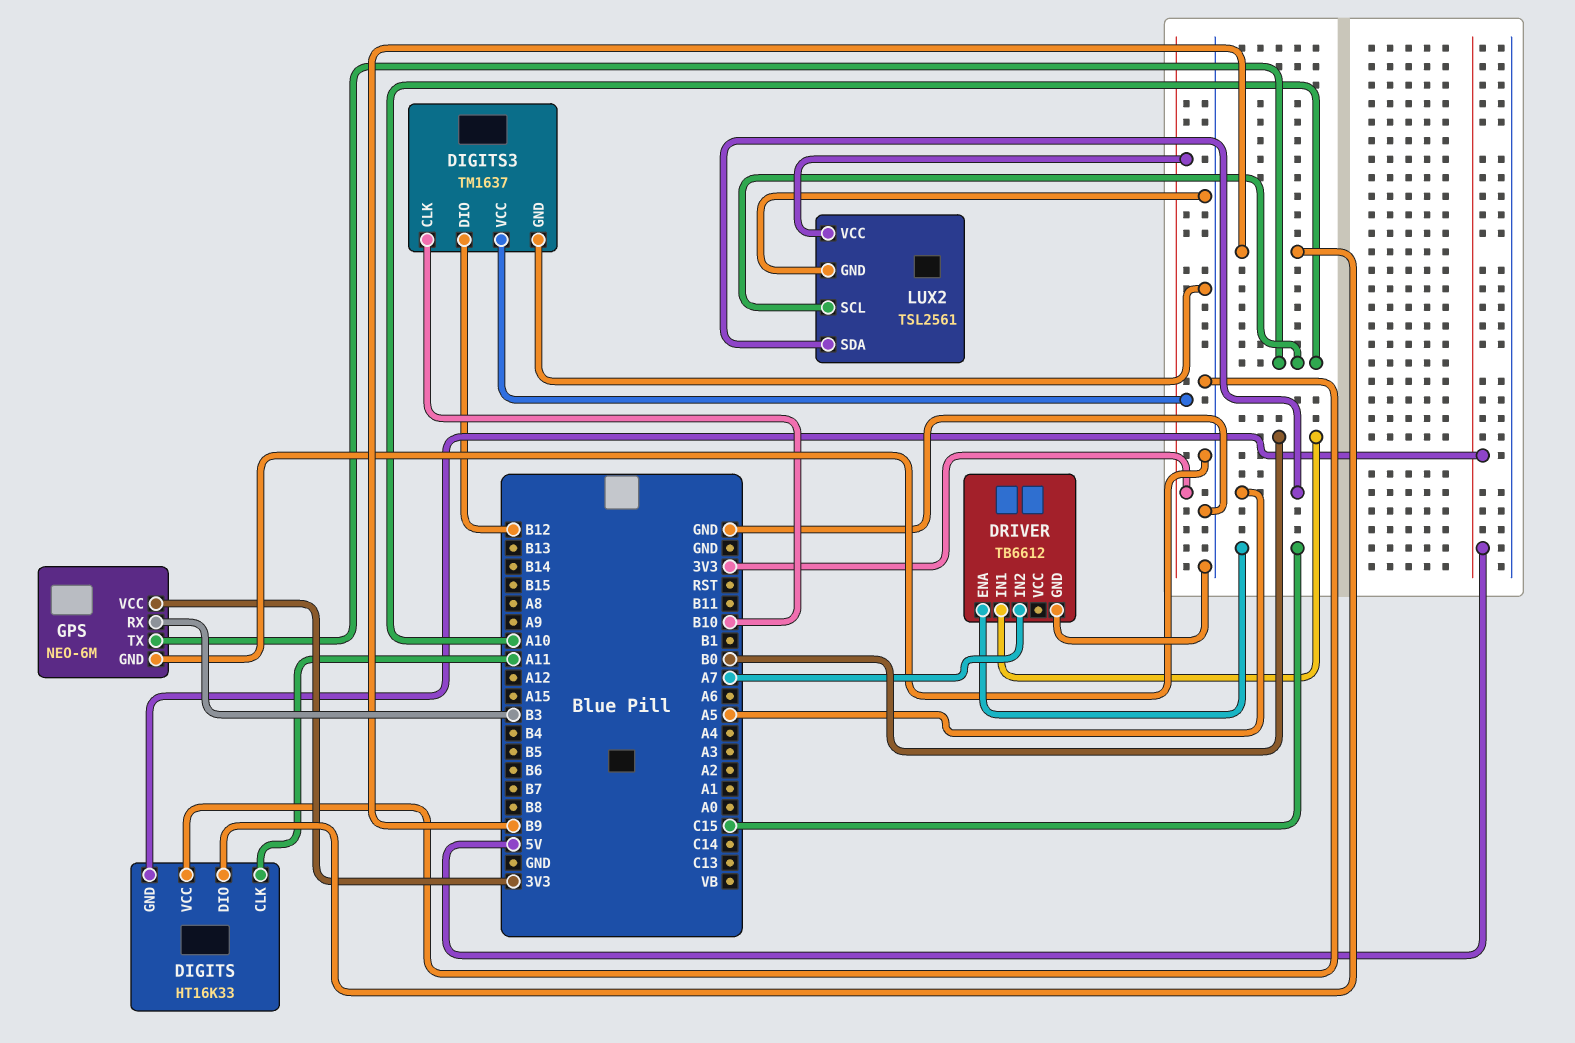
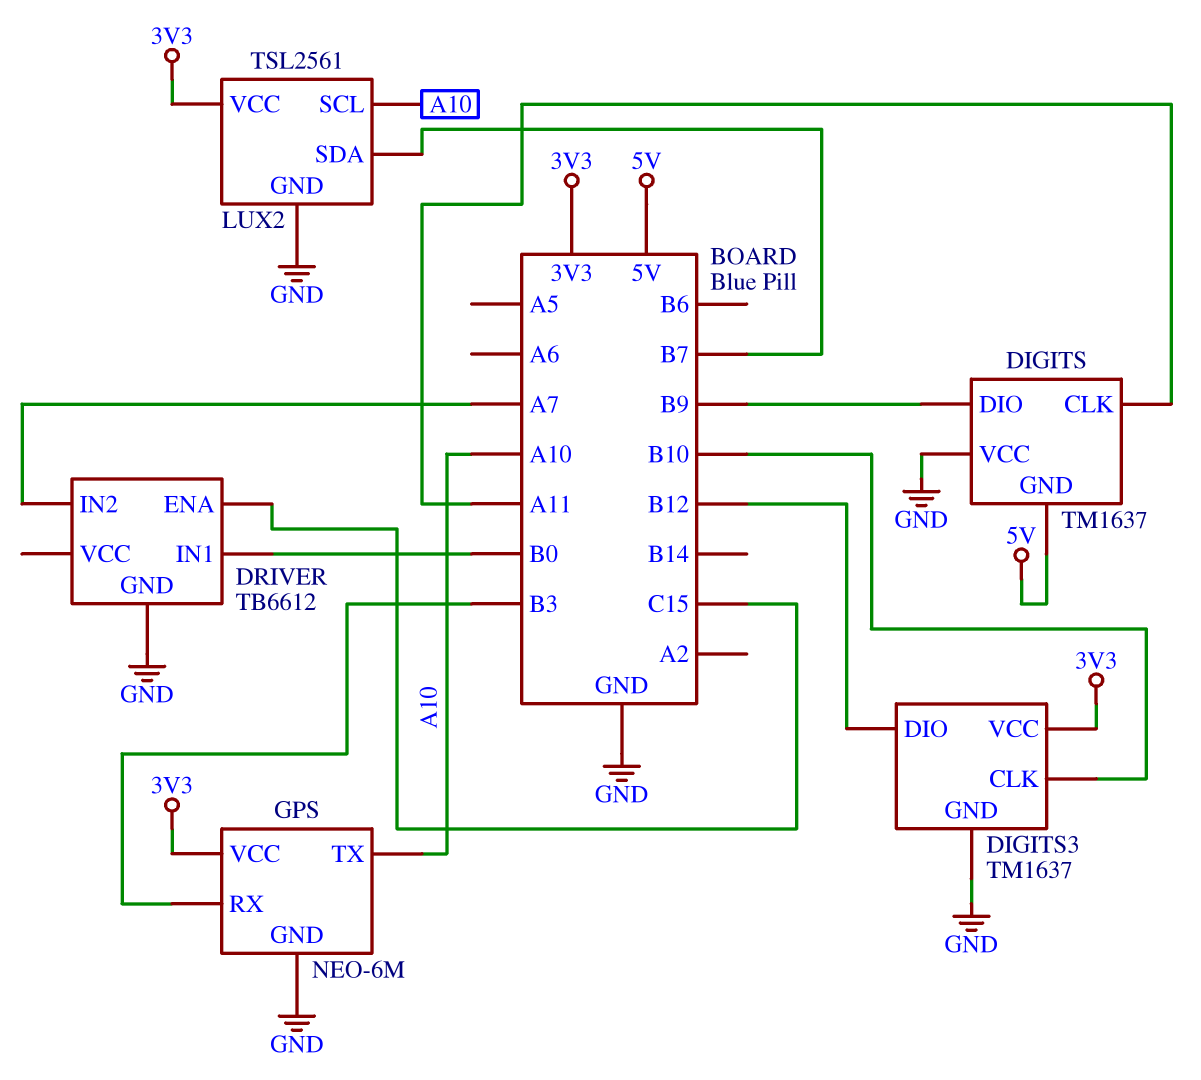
DIGITS: HT16K33 -> TM1637
LUX2 pin SDA: A5 -> B7

